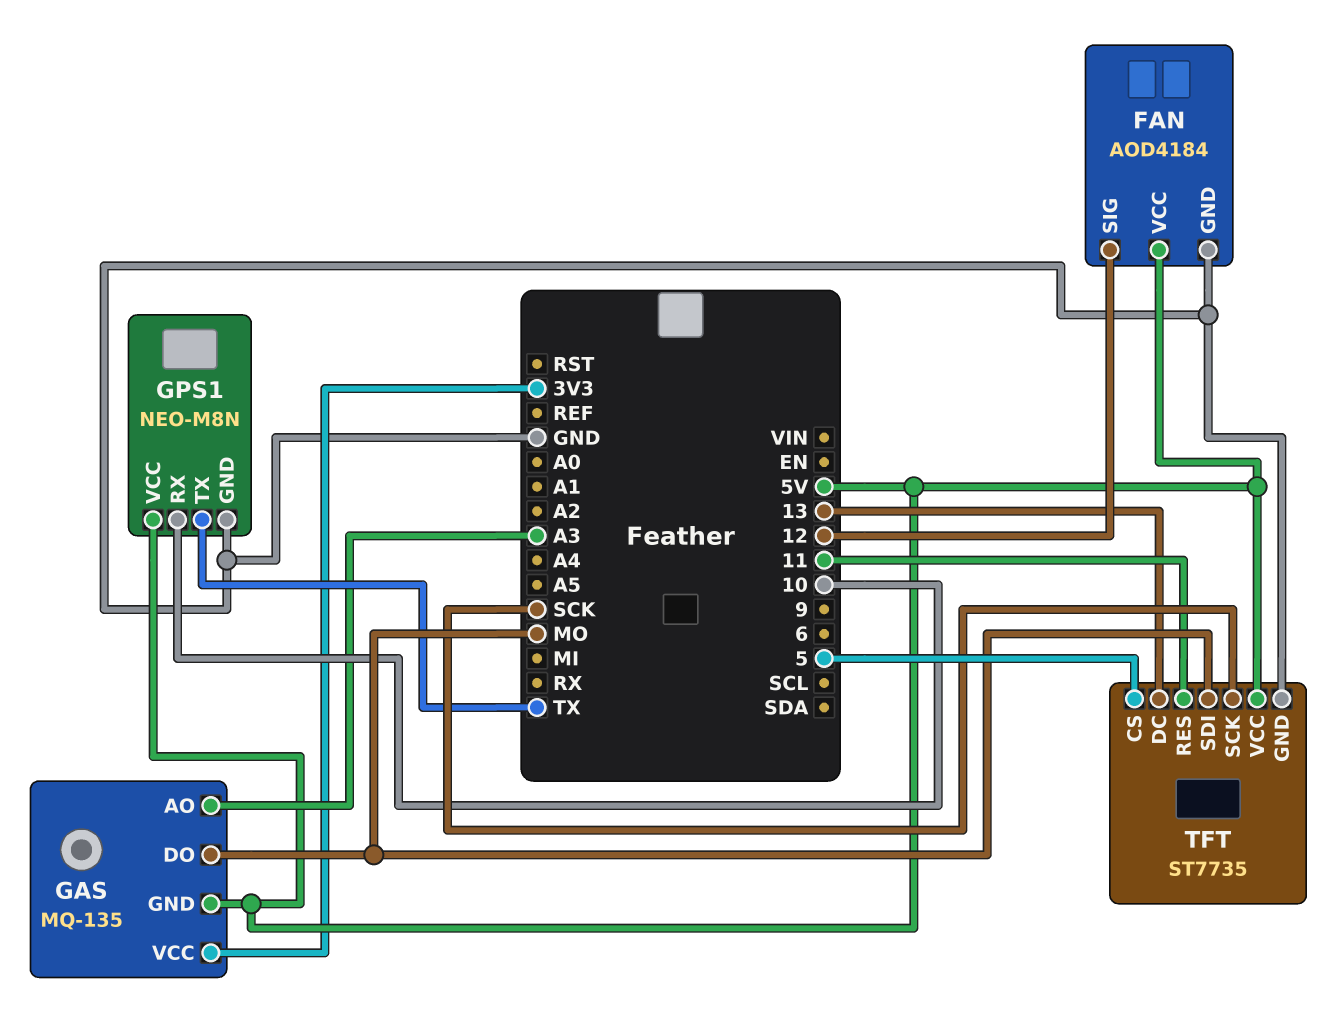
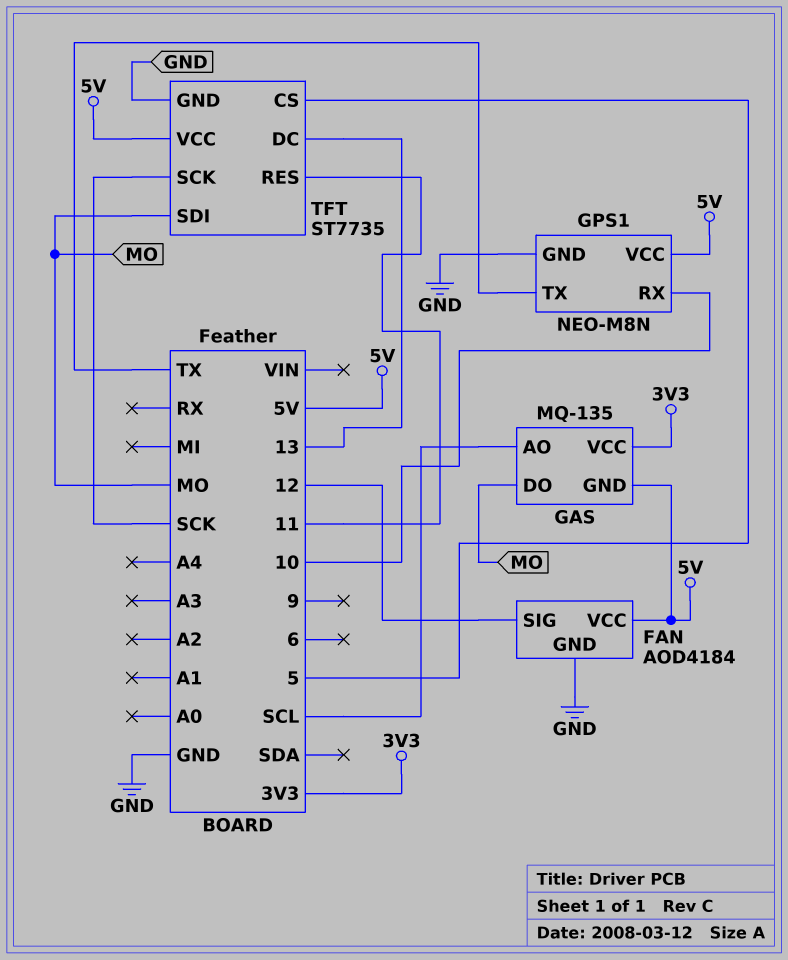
GAS pin AO: A3 -> SCL

